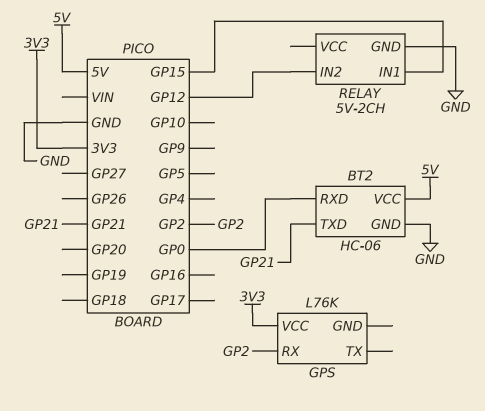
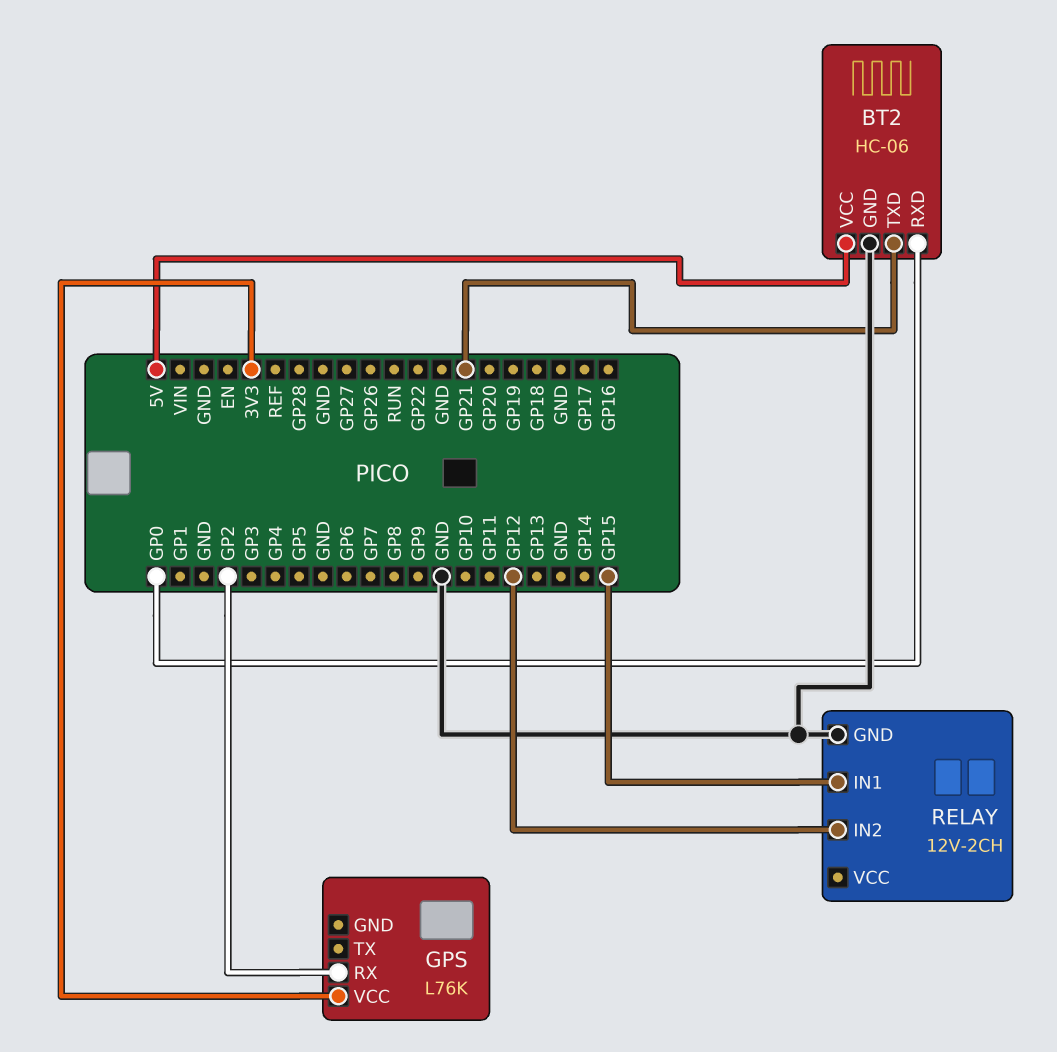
RELAY: 5V-2CH -> 12V-2CH

